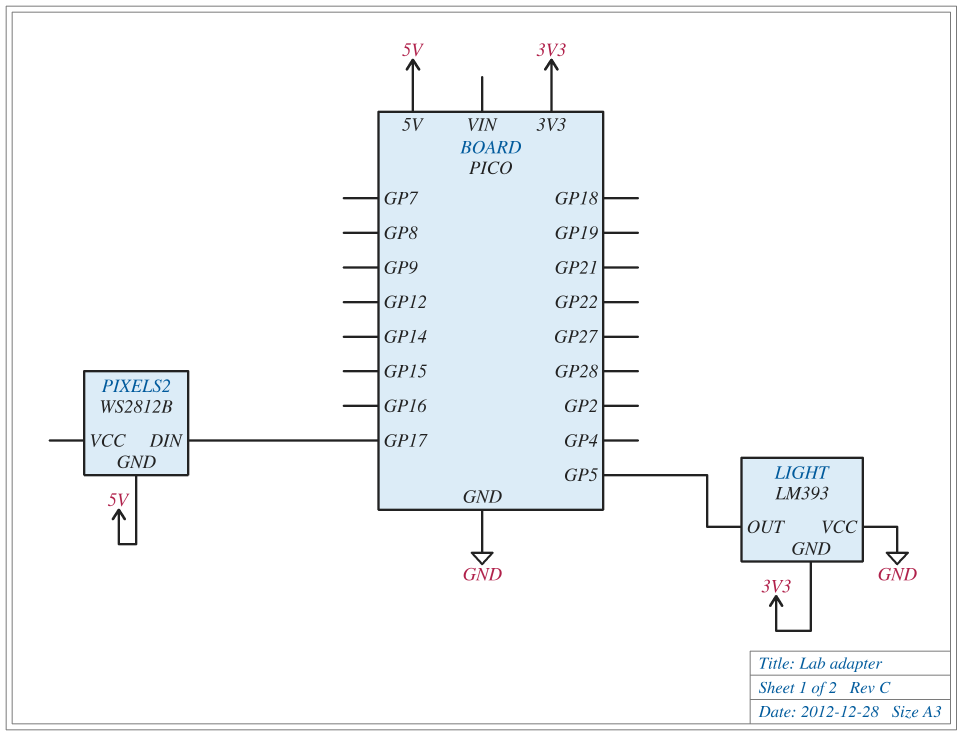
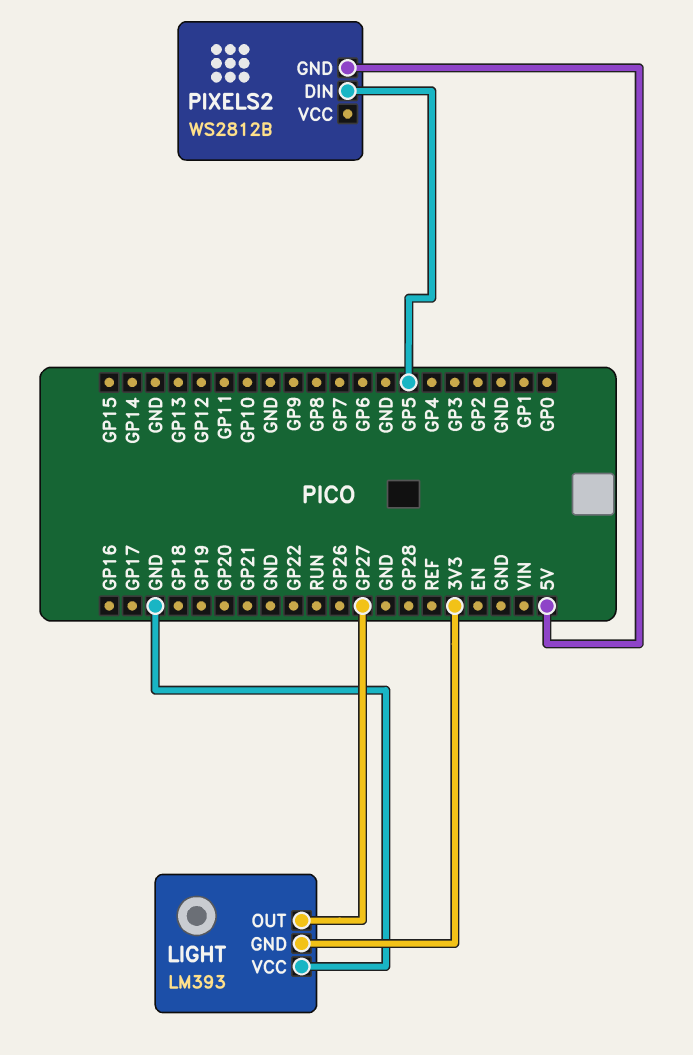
LIGHT pin OUT: GP5 -> GP27
PIXELS2 pin DIN: GP17 -> GP5

